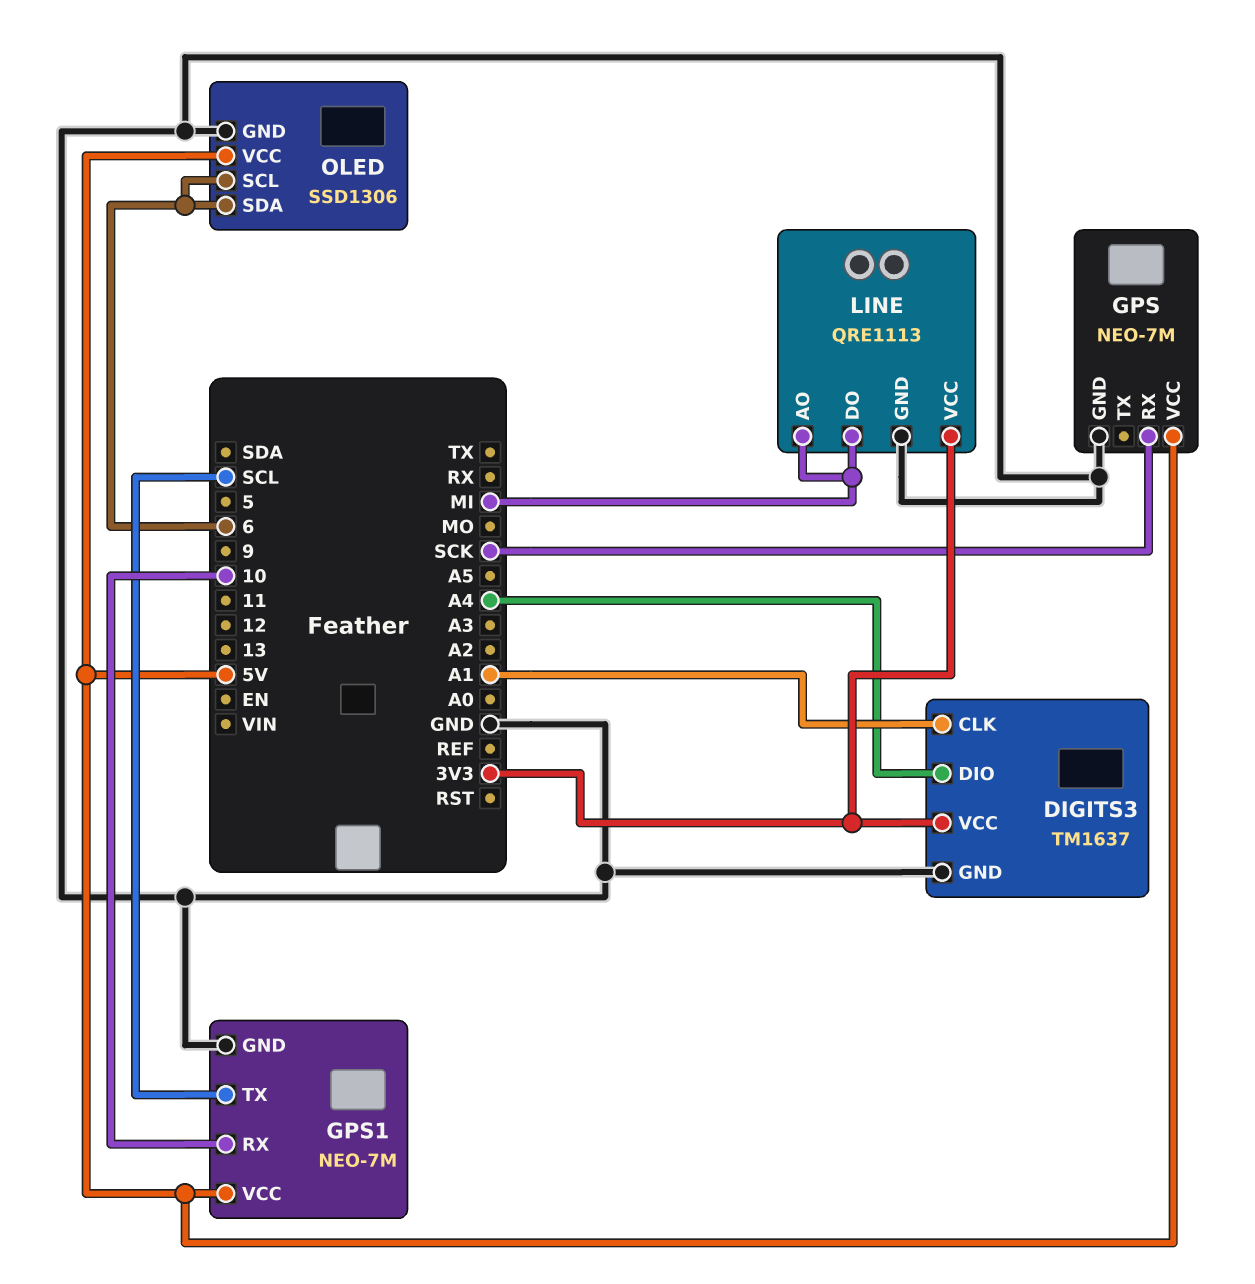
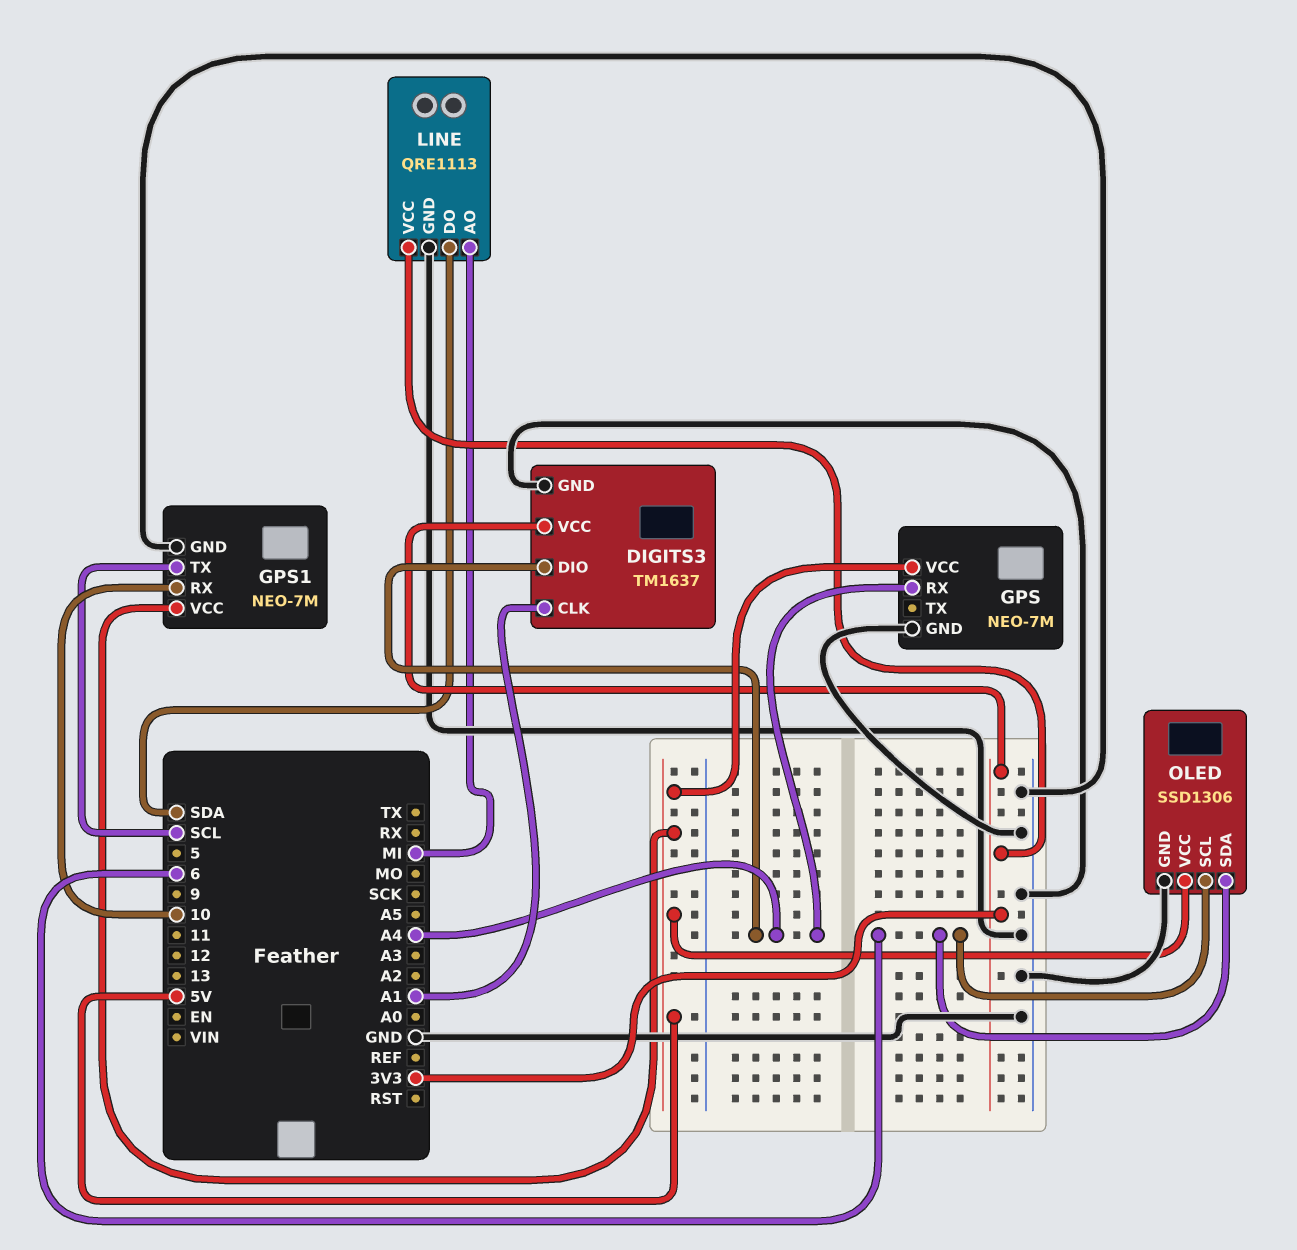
GPS pin RX: SCK -> A4
LINE pin DO: MI -> SDA

